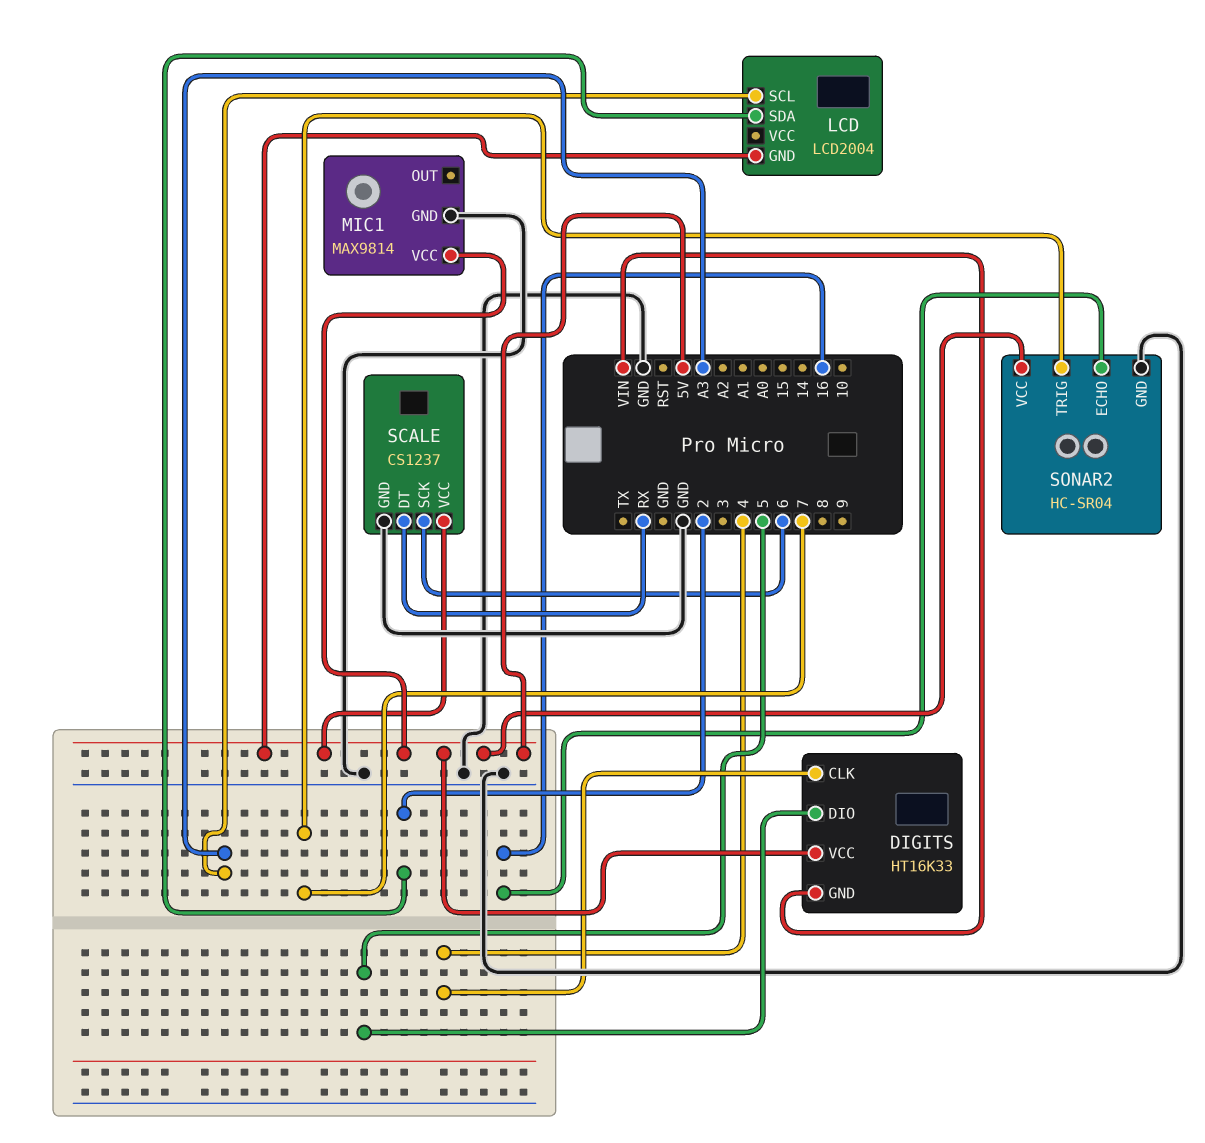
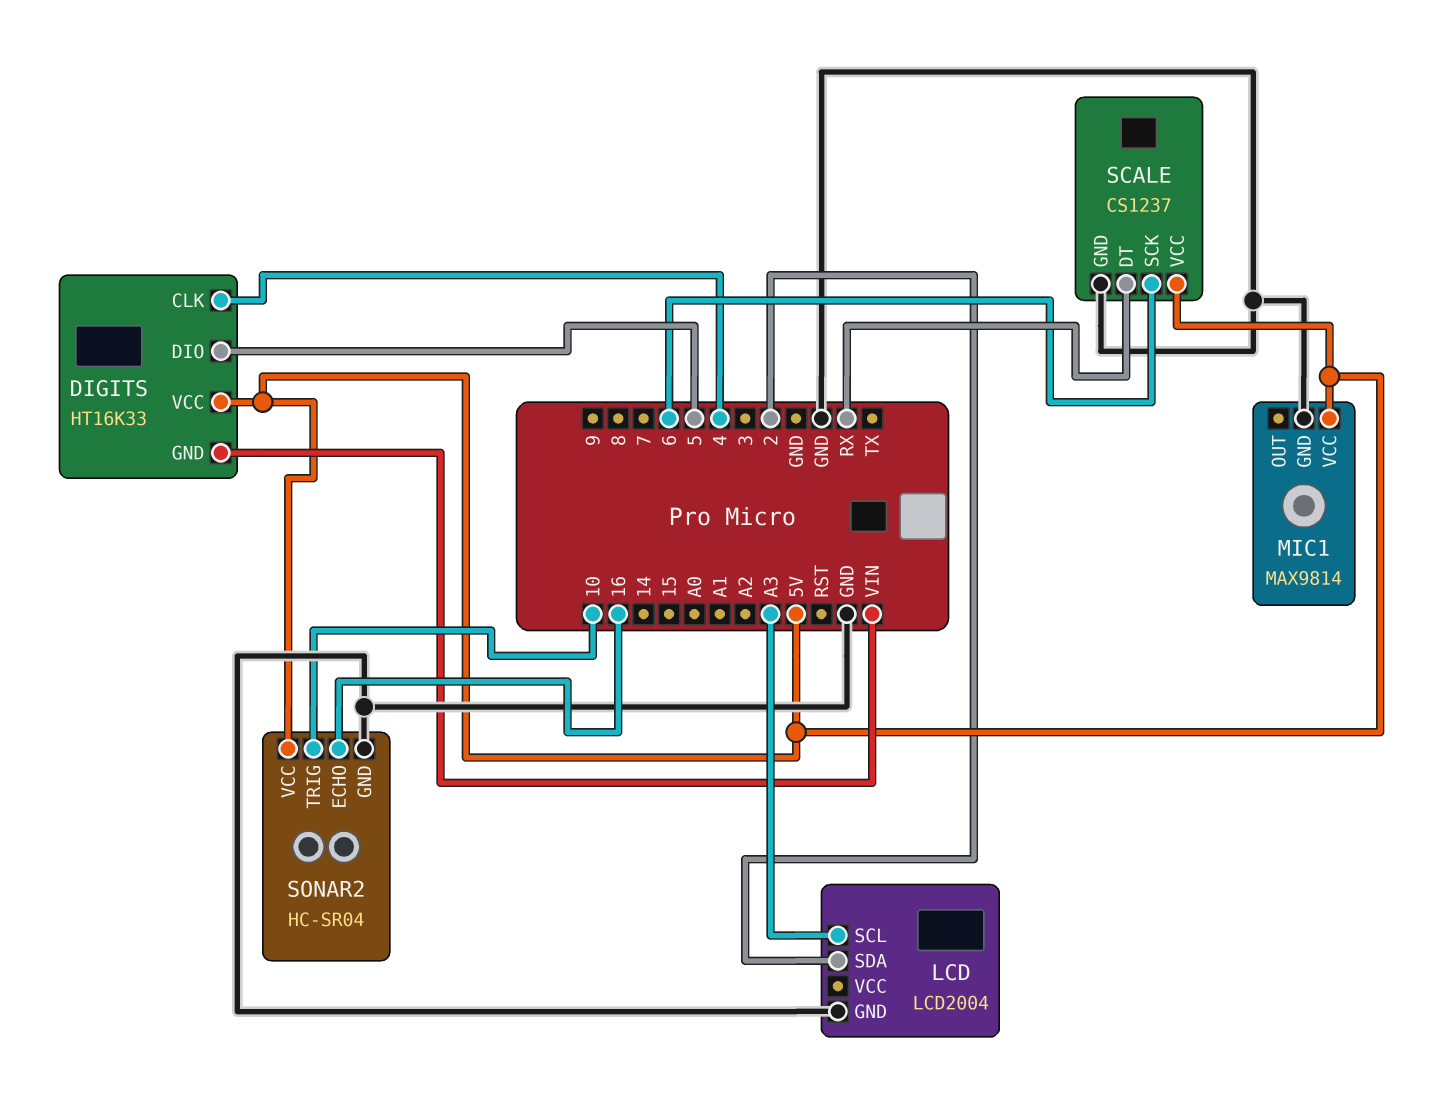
LCD pin GND: 5V -> GND
SONAR2 pin TRIG: 7 -> 10

